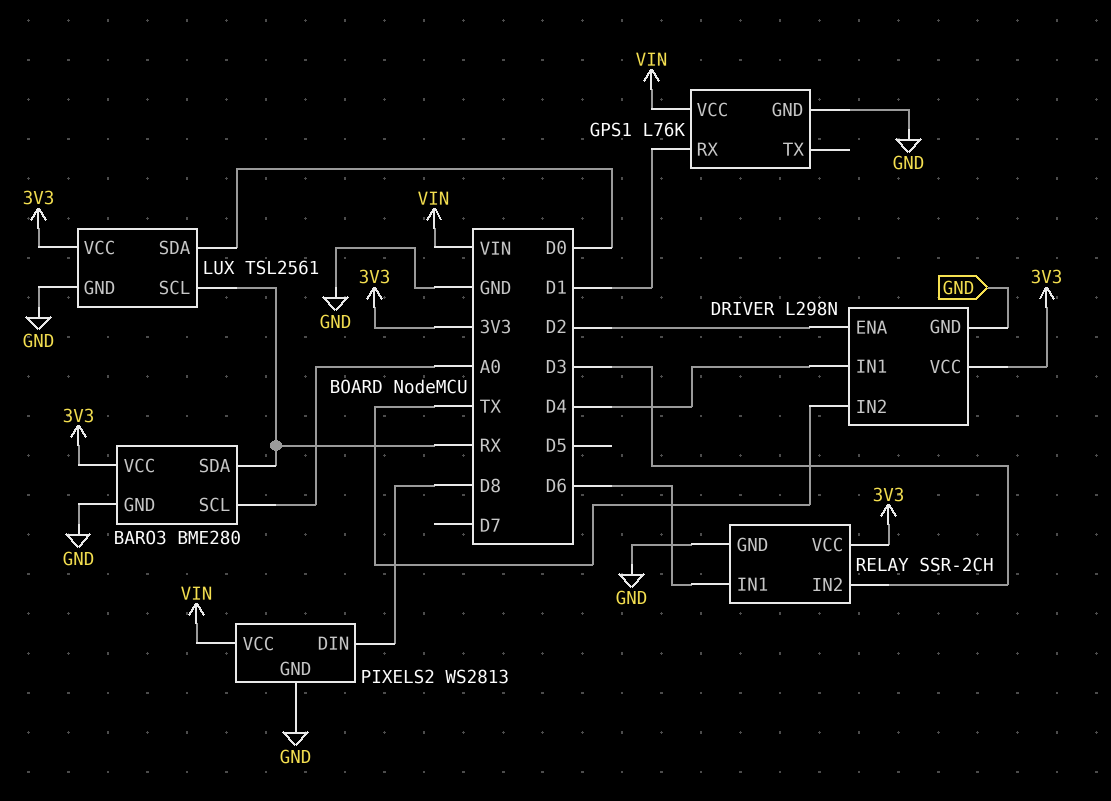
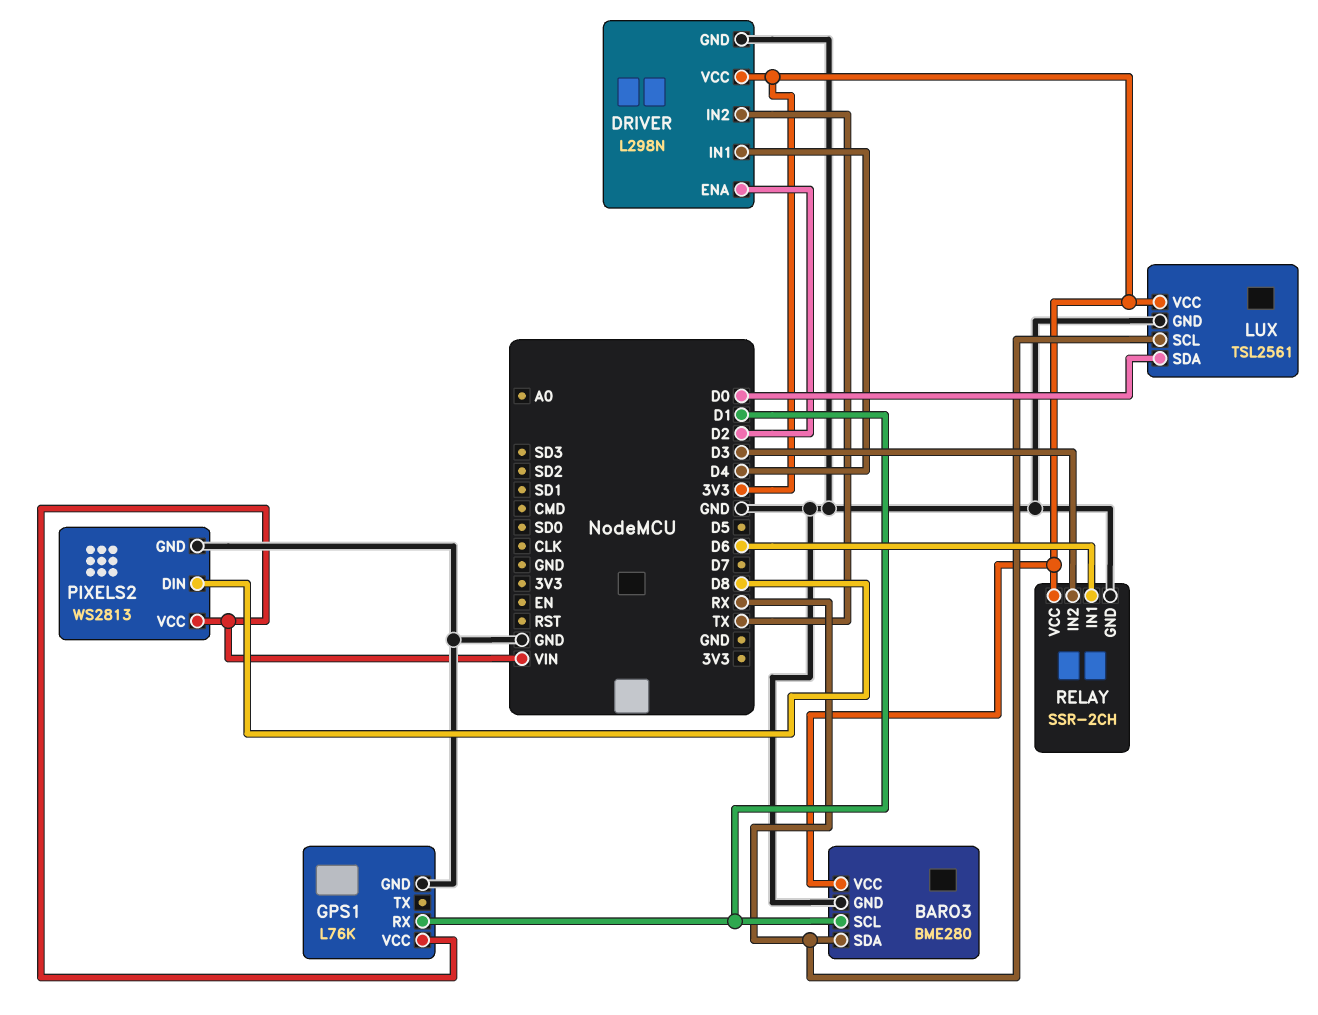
BARO3 pin SCL: A0 -> D1

